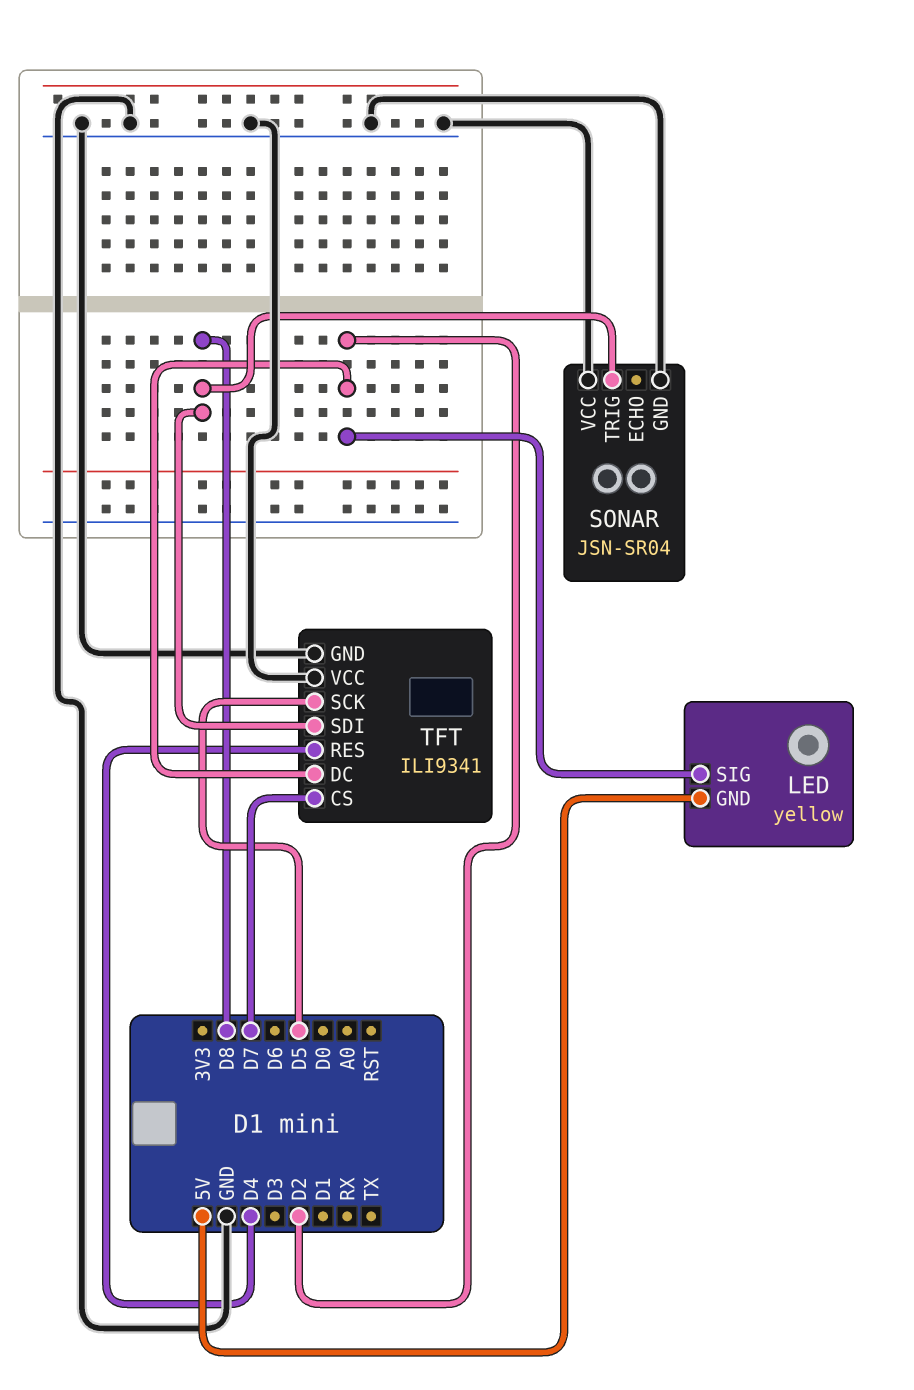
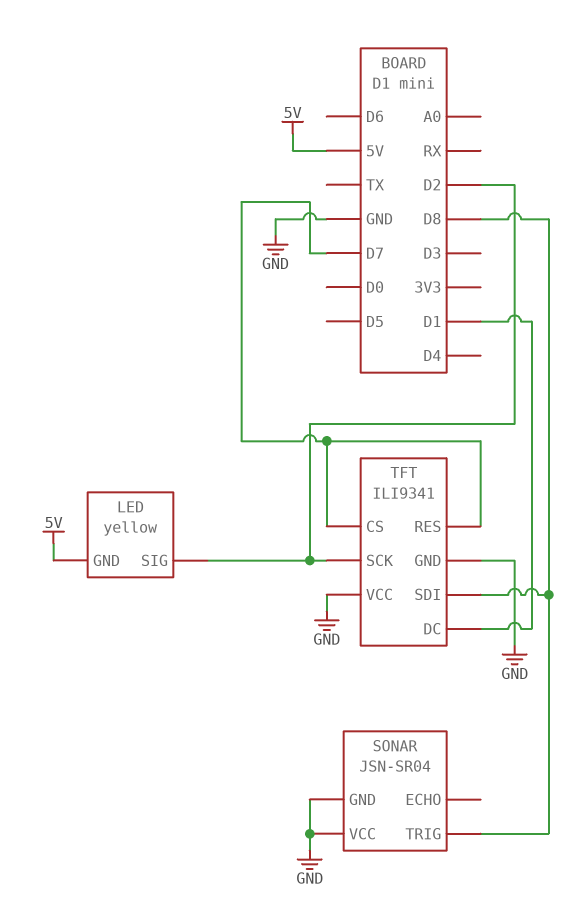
TFT pin DC: D2 -> D1
TFT pin RES: D4 -> D7
TFT pin SCK: D5 -> D2

